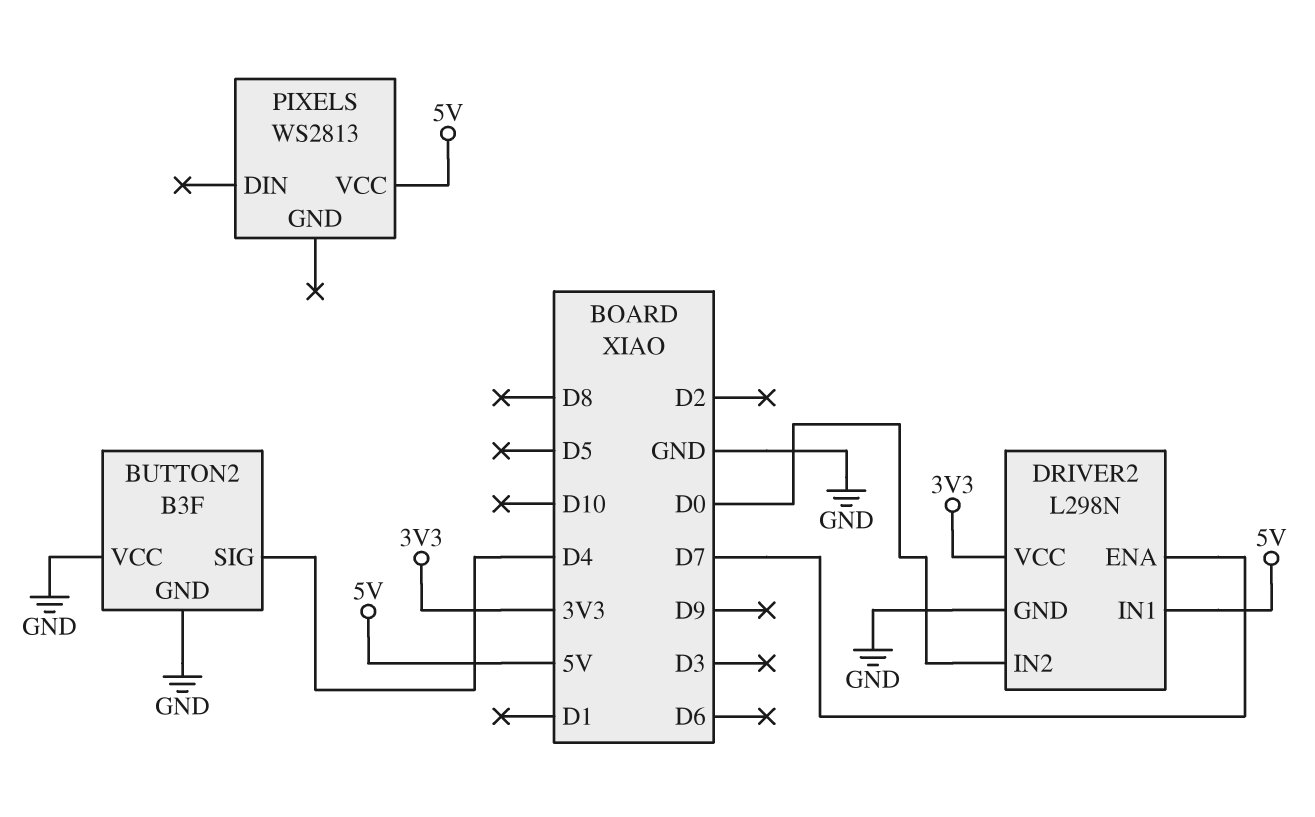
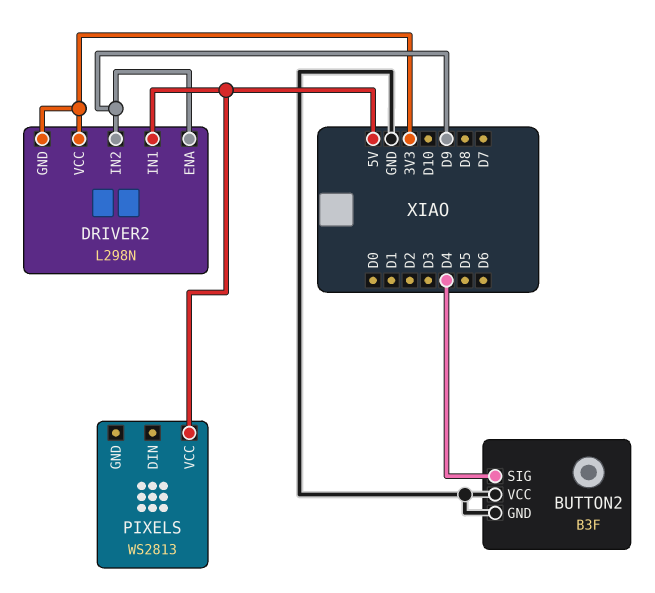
DRIVER2 pin ENA: D7 -> D9
DRIVER2 pin GND: GND -> 3V3
DRIVER2 pin IN2: D0 -> D9

